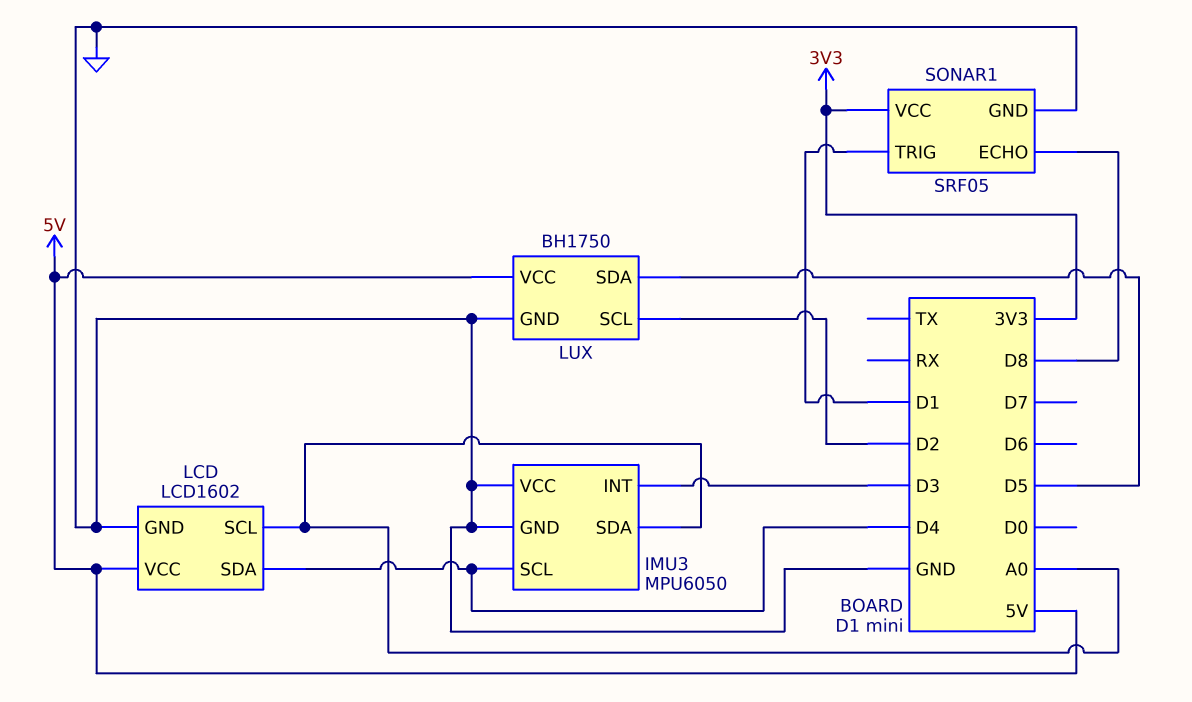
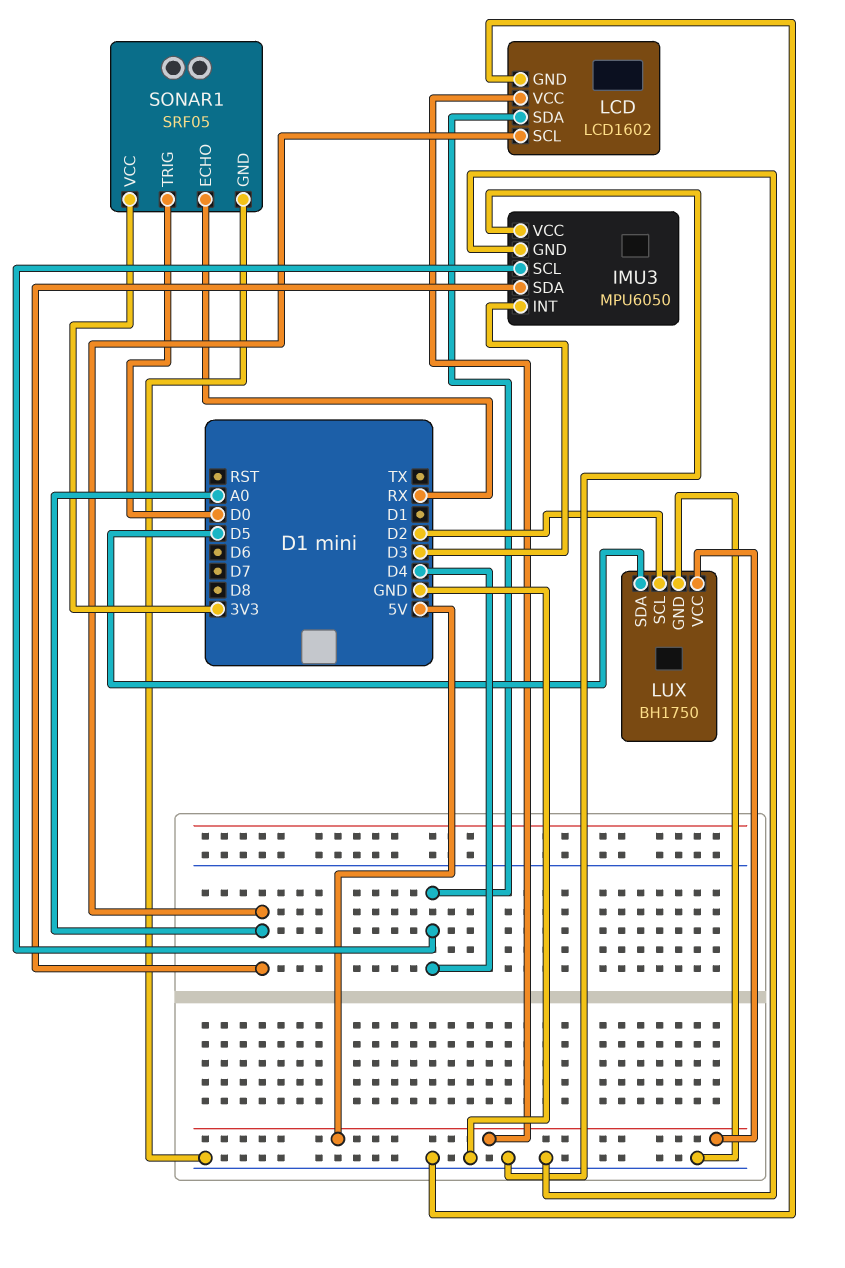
SONAR1 pin ECHO: D8 -> RX
SONAR1 pin TRIG: D1 -> D0

